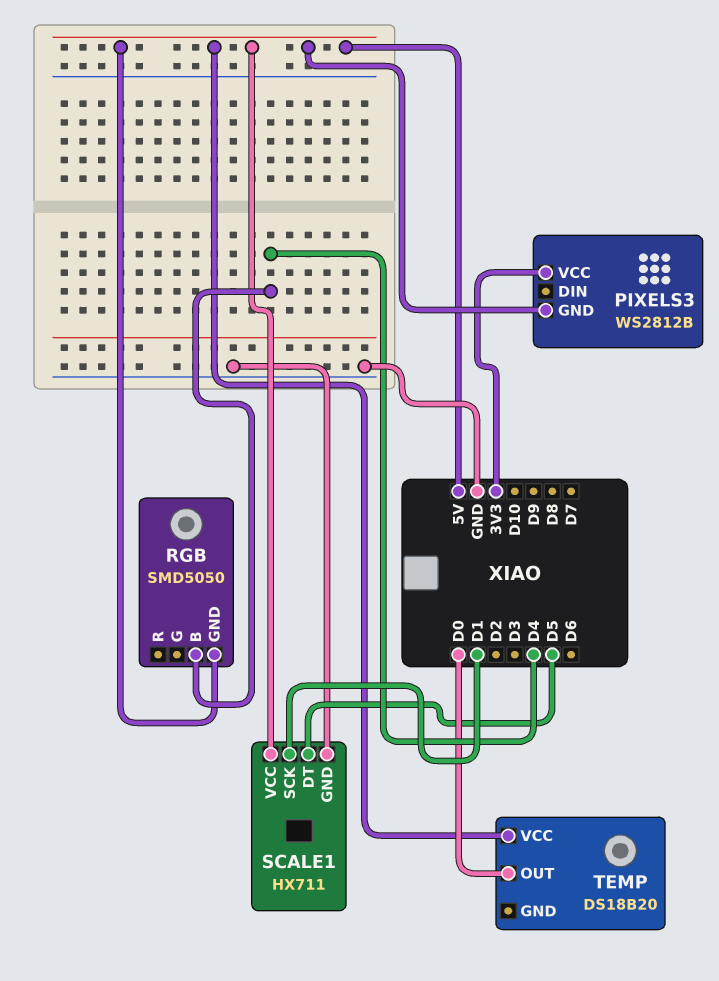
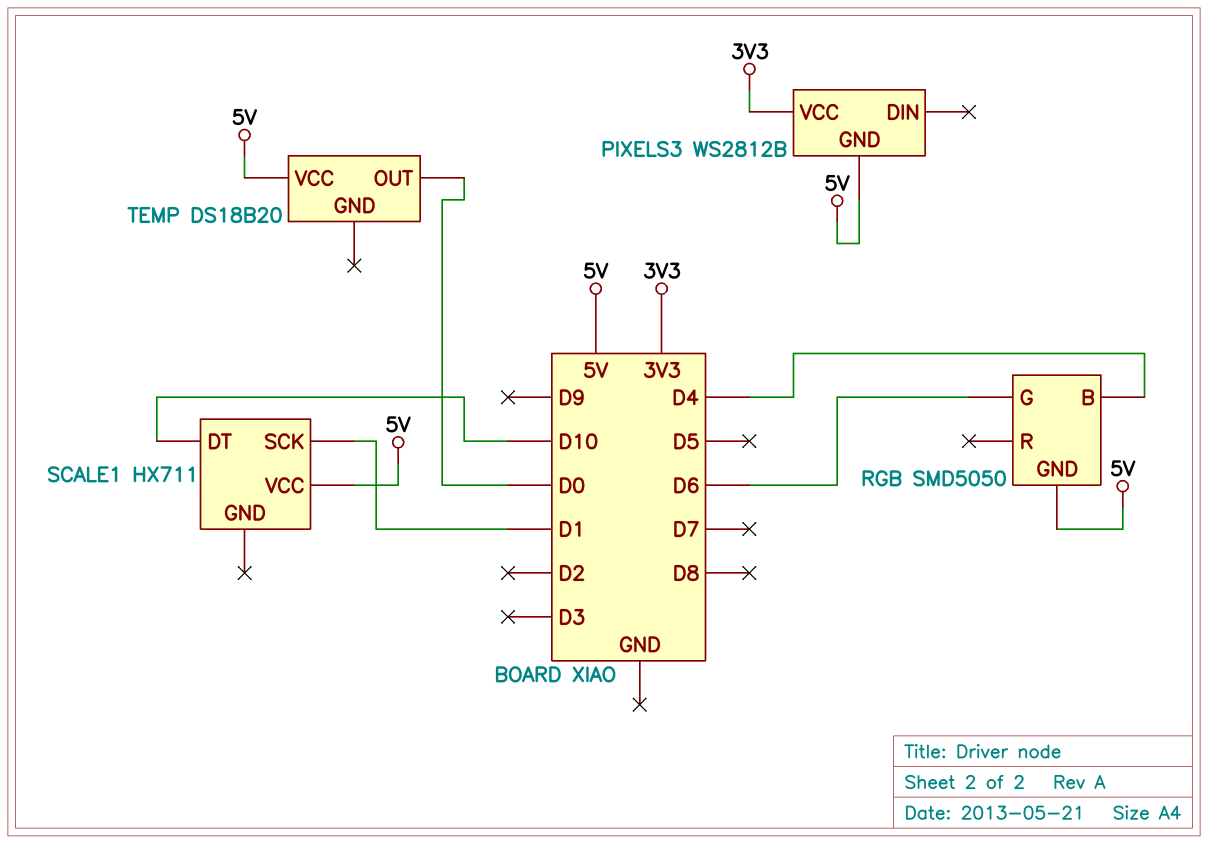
RGB pin G: none -> D6
SCALE1 pin DT: D5 -> D10
SCALE1 pin GND: GND -> none

